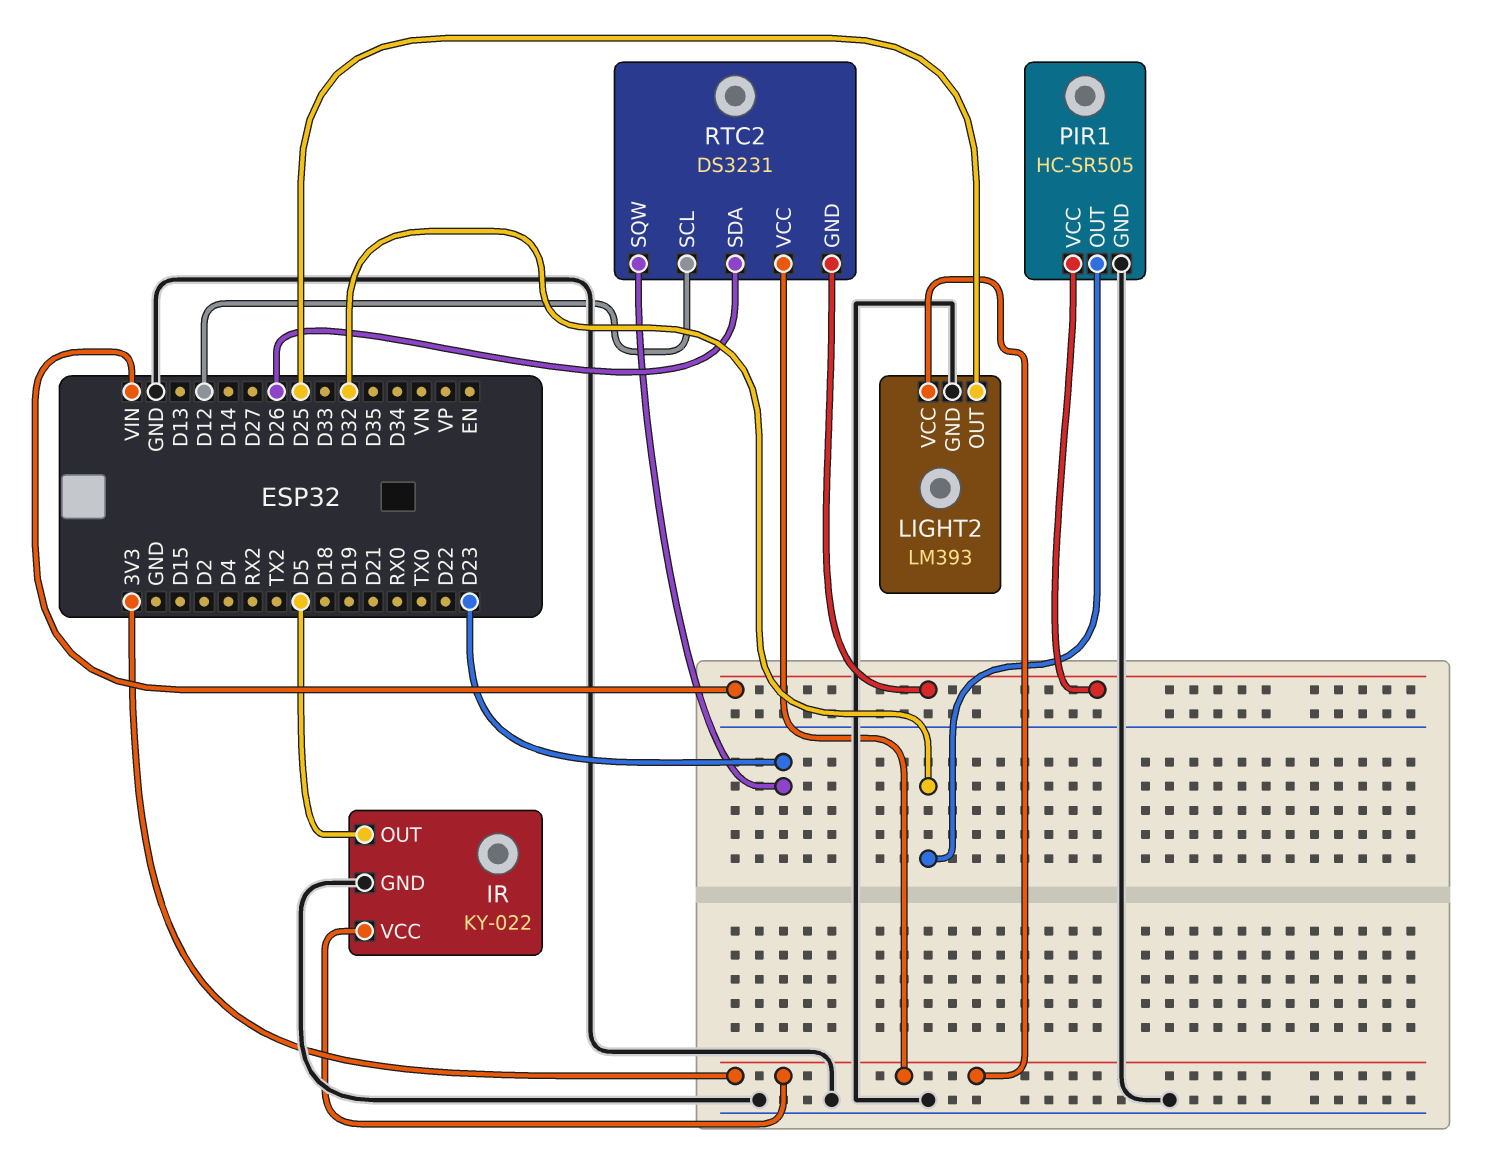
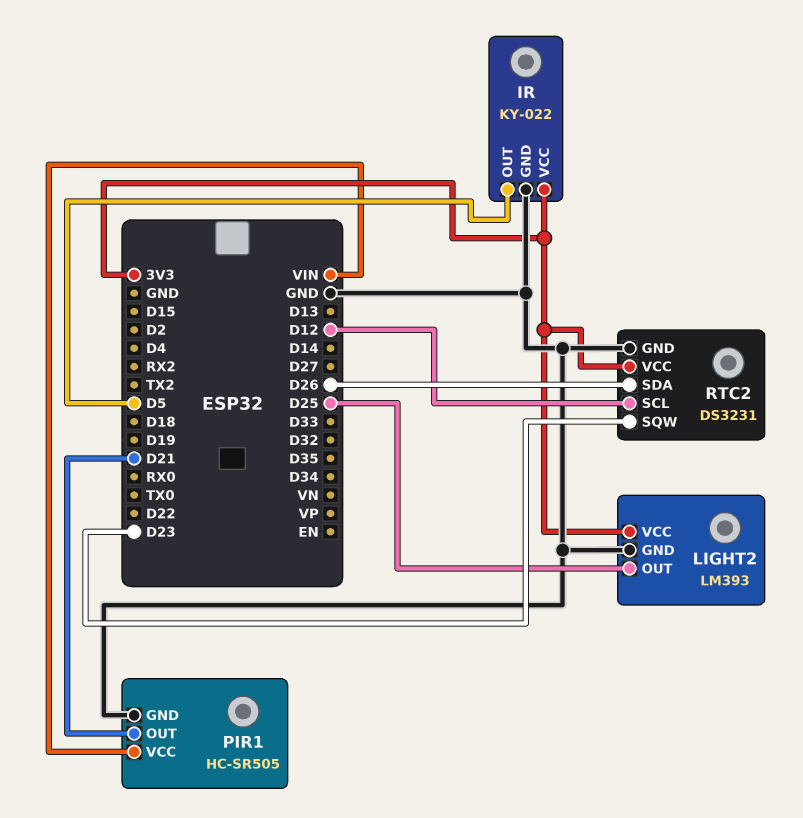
PIR1 pin OUT: D32 -> D21
RTC2 pin GND: VIN -> GND

